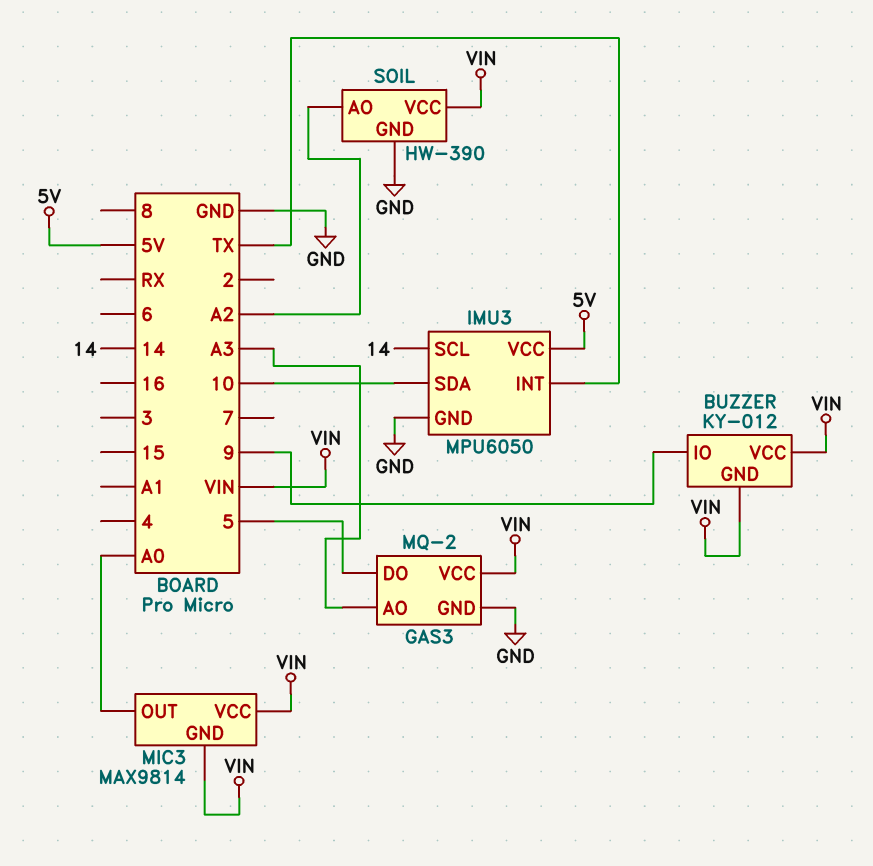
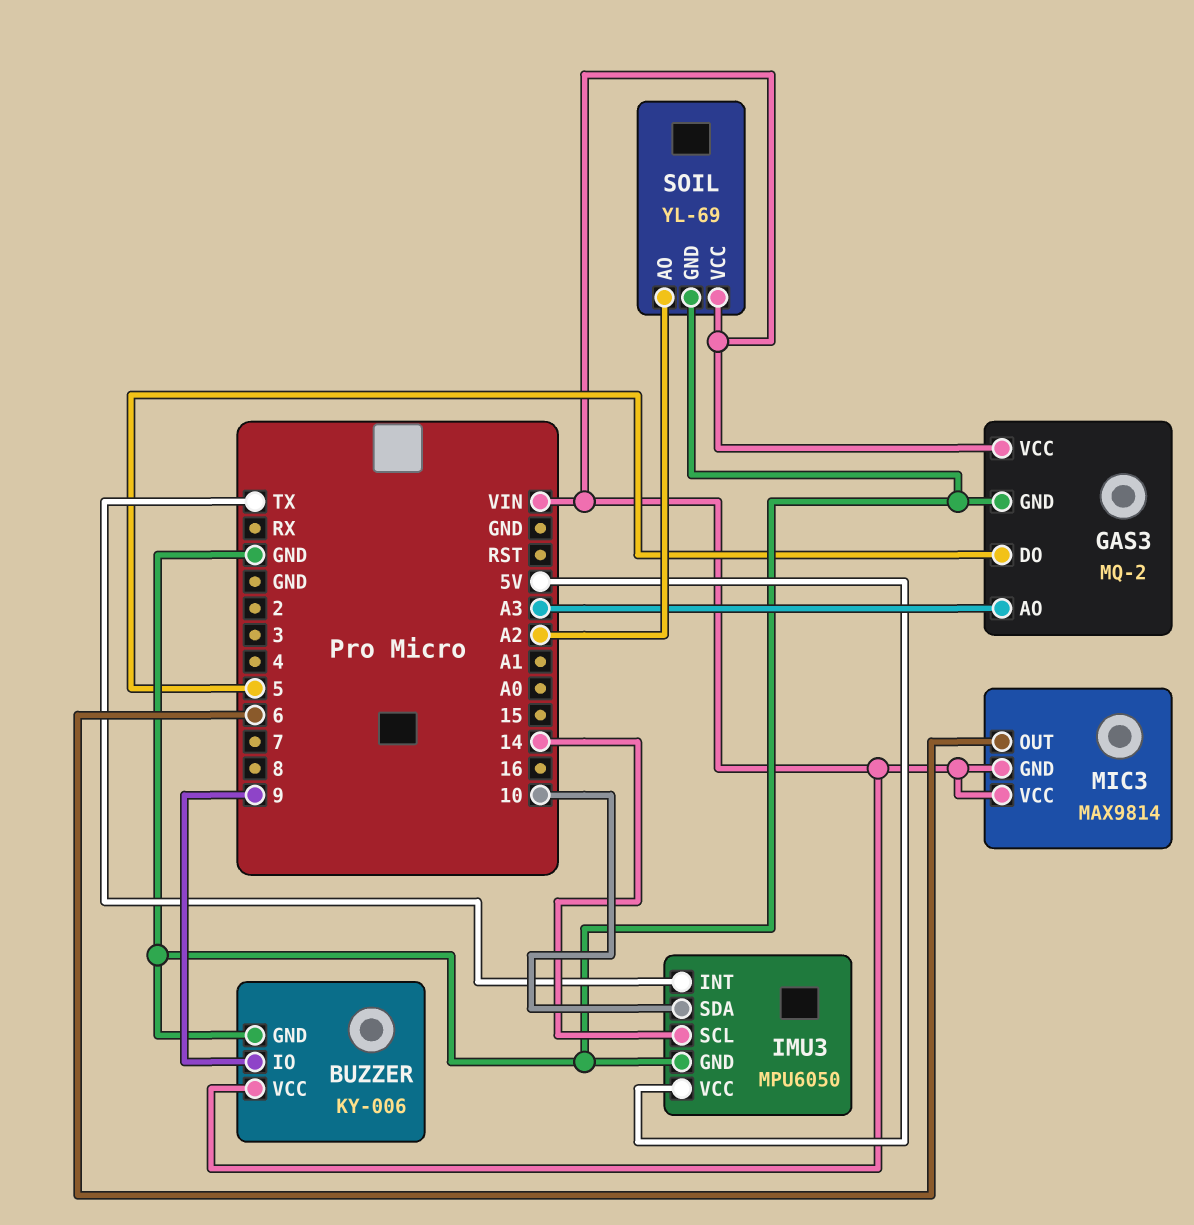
BUZZER: KY-012 -> KY-006
BUZZER pin GND: VIN -> GND
MIC3 pin OUT: A0 -> 6
SOIL: HW-390 -> YL-69

